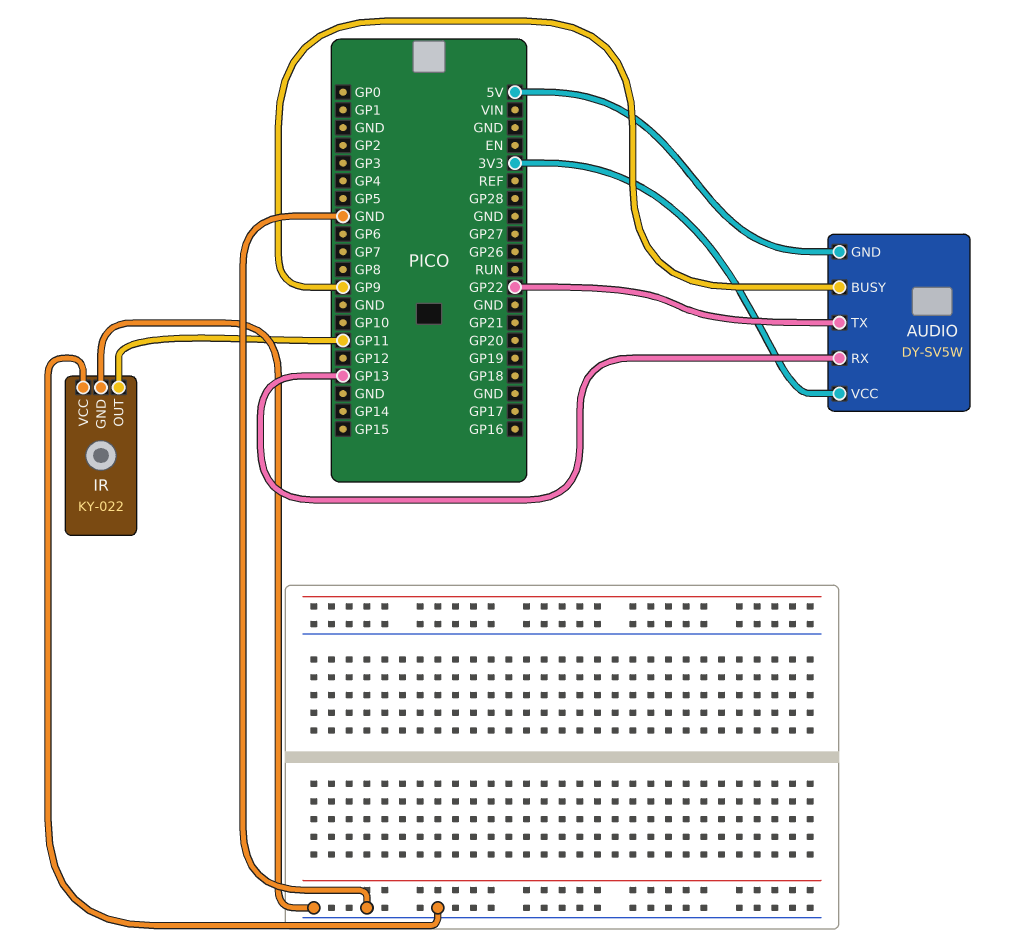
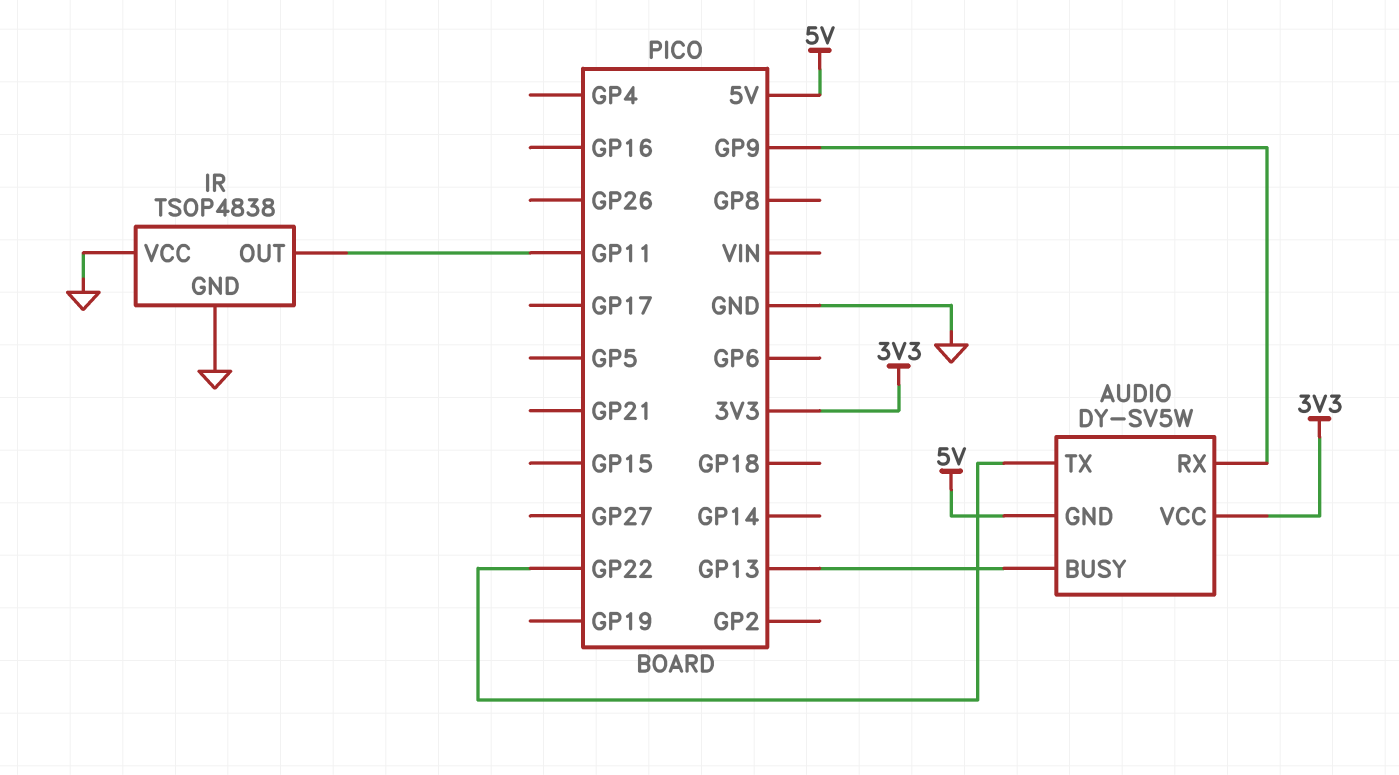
AUDIO pin BUSY: GP9 -> GP13
AUDIO pin RX: GP13 -> GP9
IR: KY-022 -> TSOP4838

